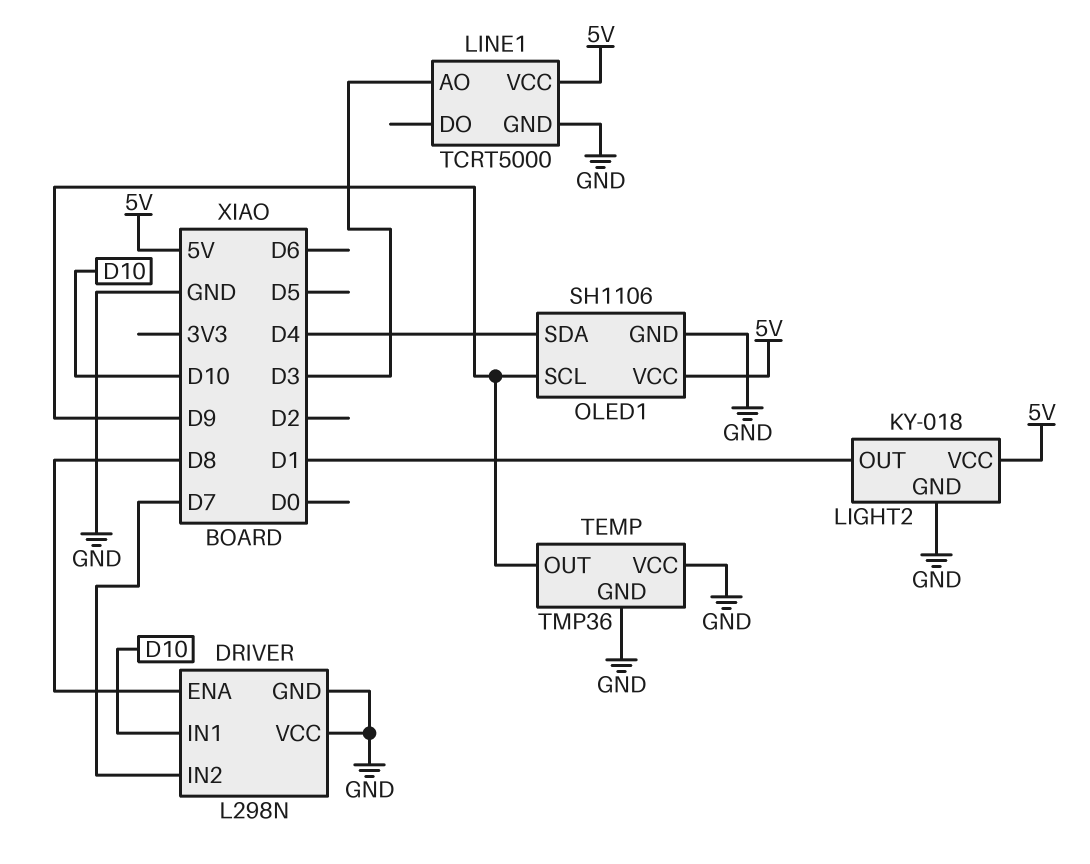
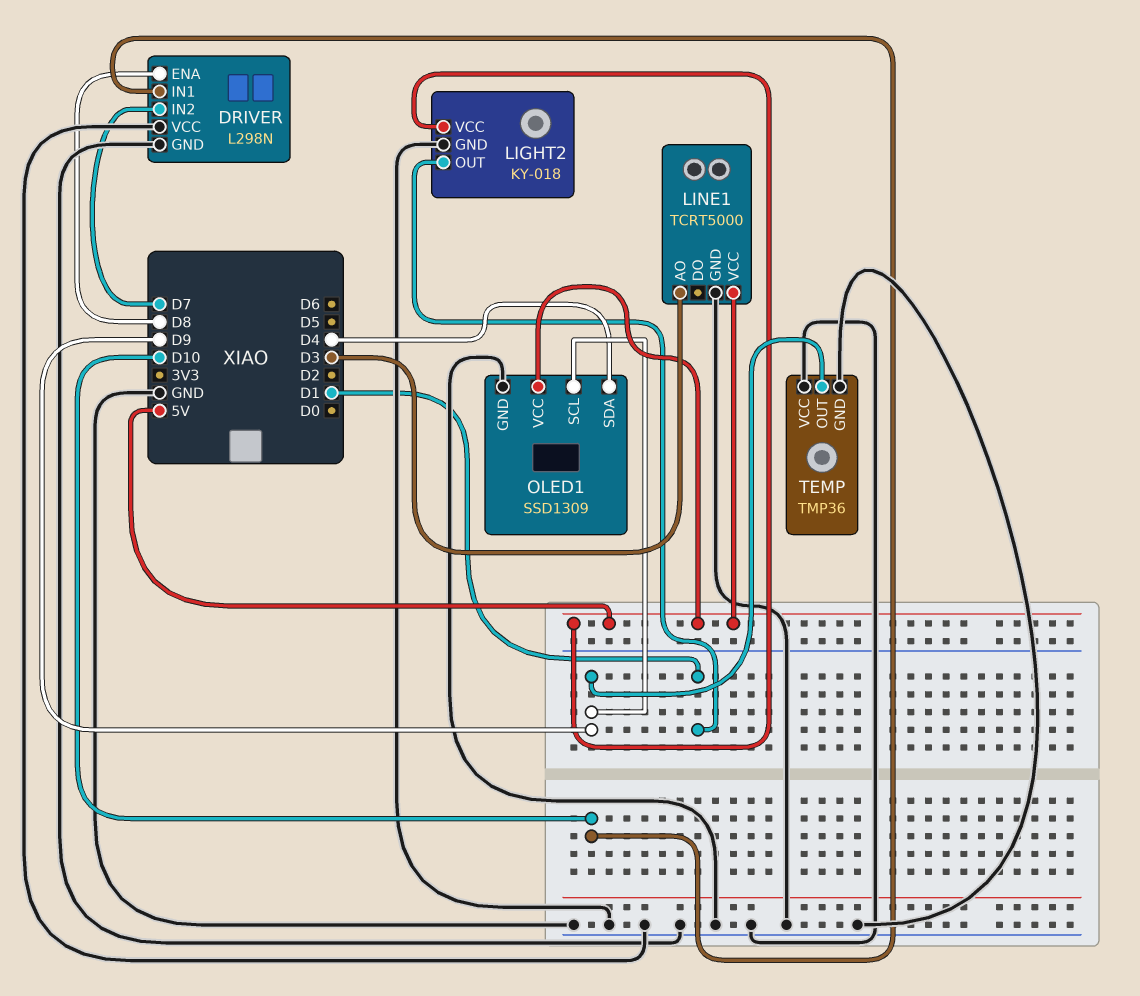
OLED1: SH1106 -> SSD1309

